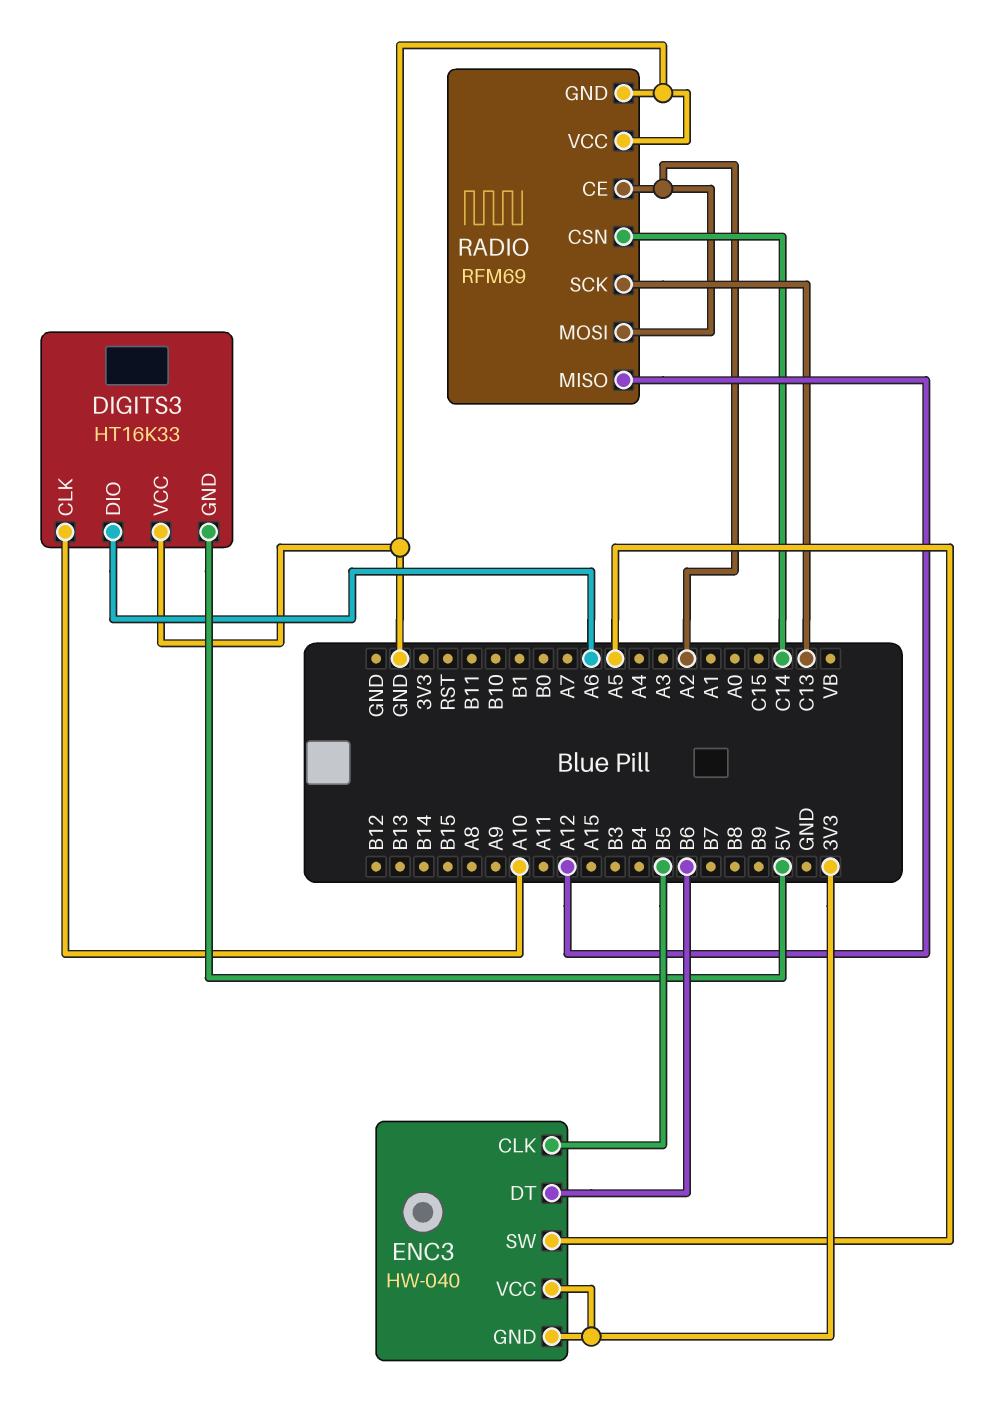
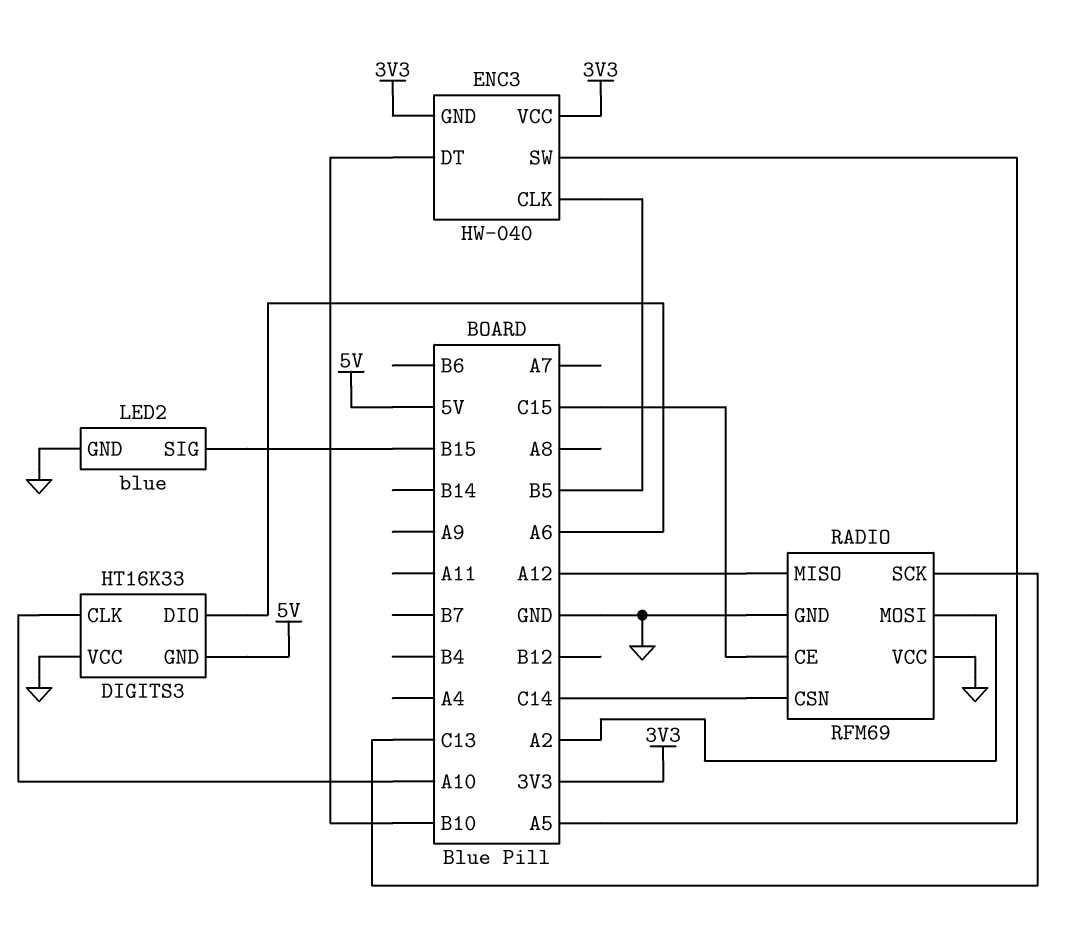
ENC3 pin DT: B6 -> B10
LED2: none -> blue
LED2 pin GND: none -> GND
LED2 pin SIG: none -> B15
RADIO pin CE: A2 -> C15

